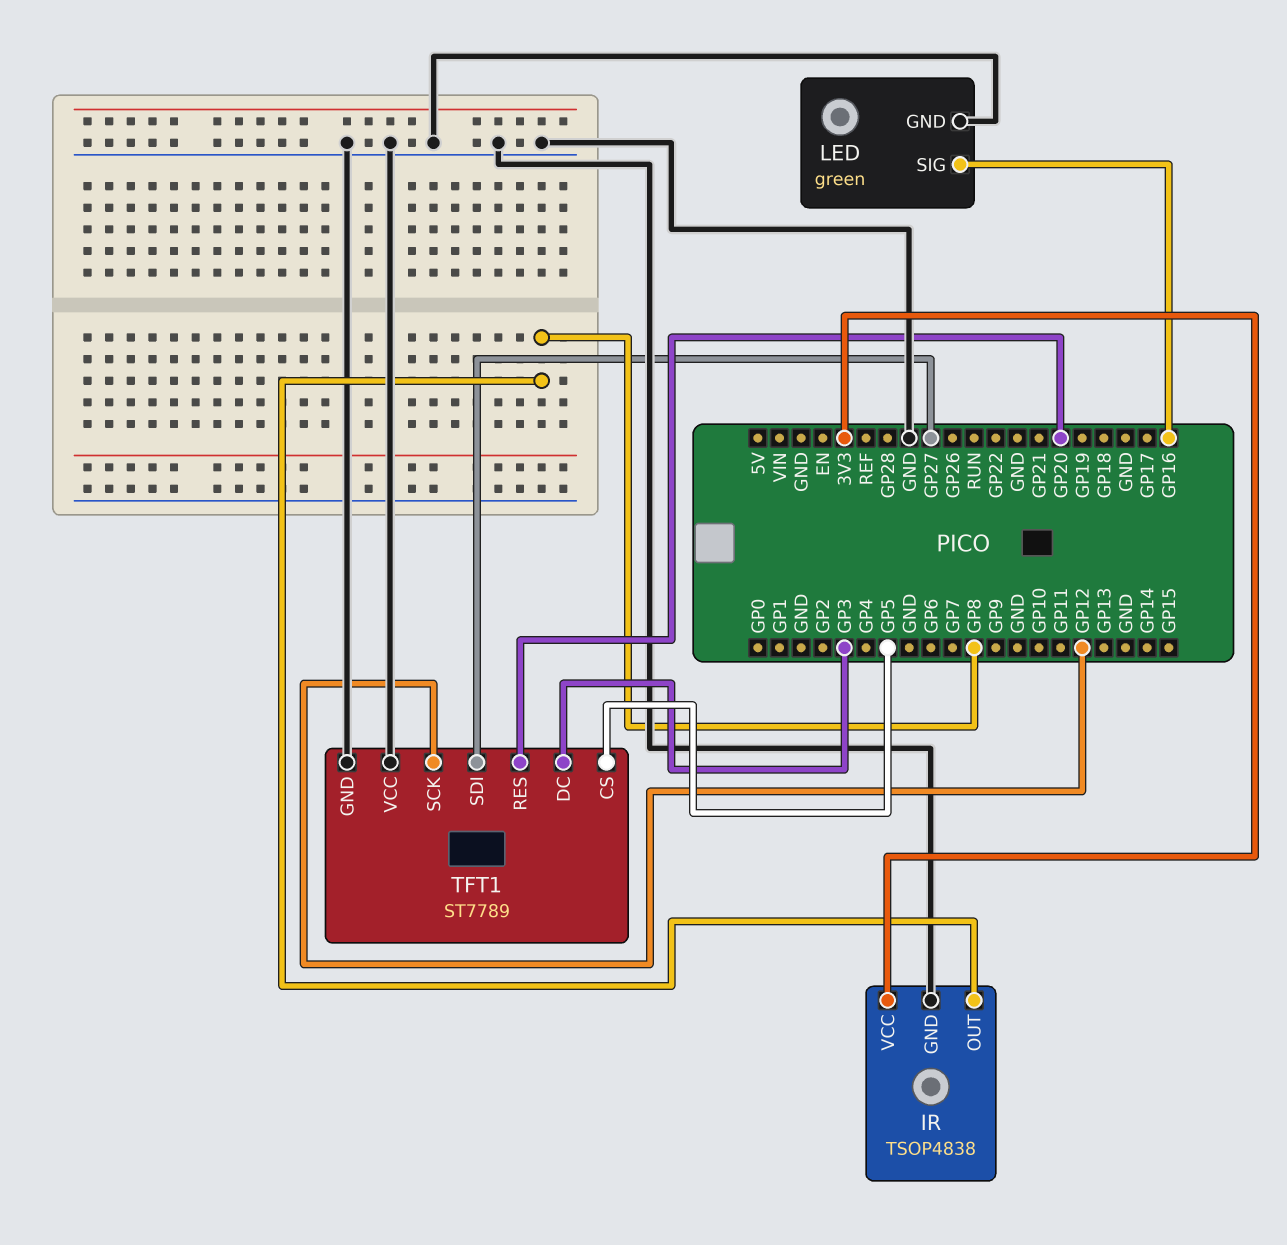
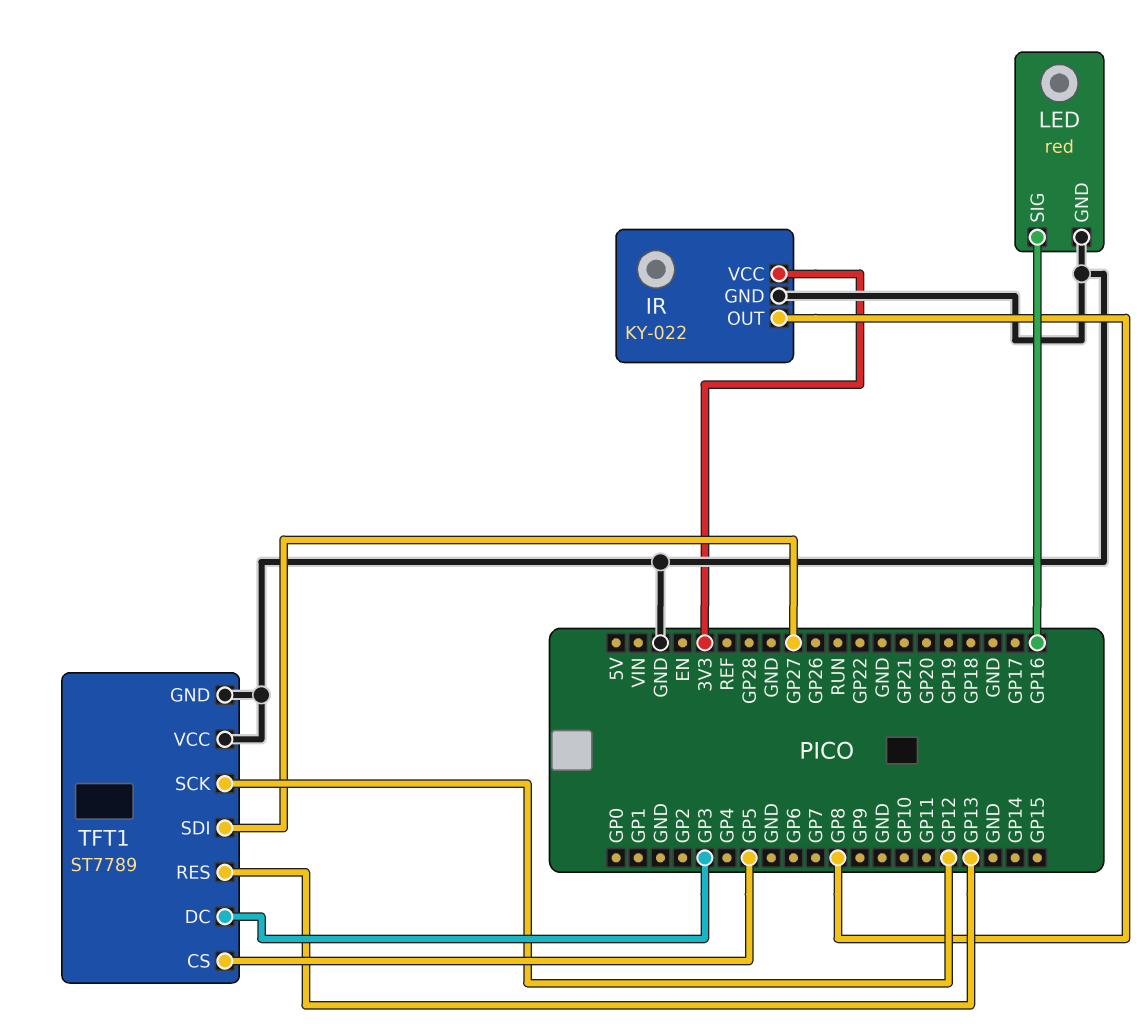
IR: TSOP4838 -> KY-022
LED: green -> red
TFT1 pin RES: GP20 -> GP13

